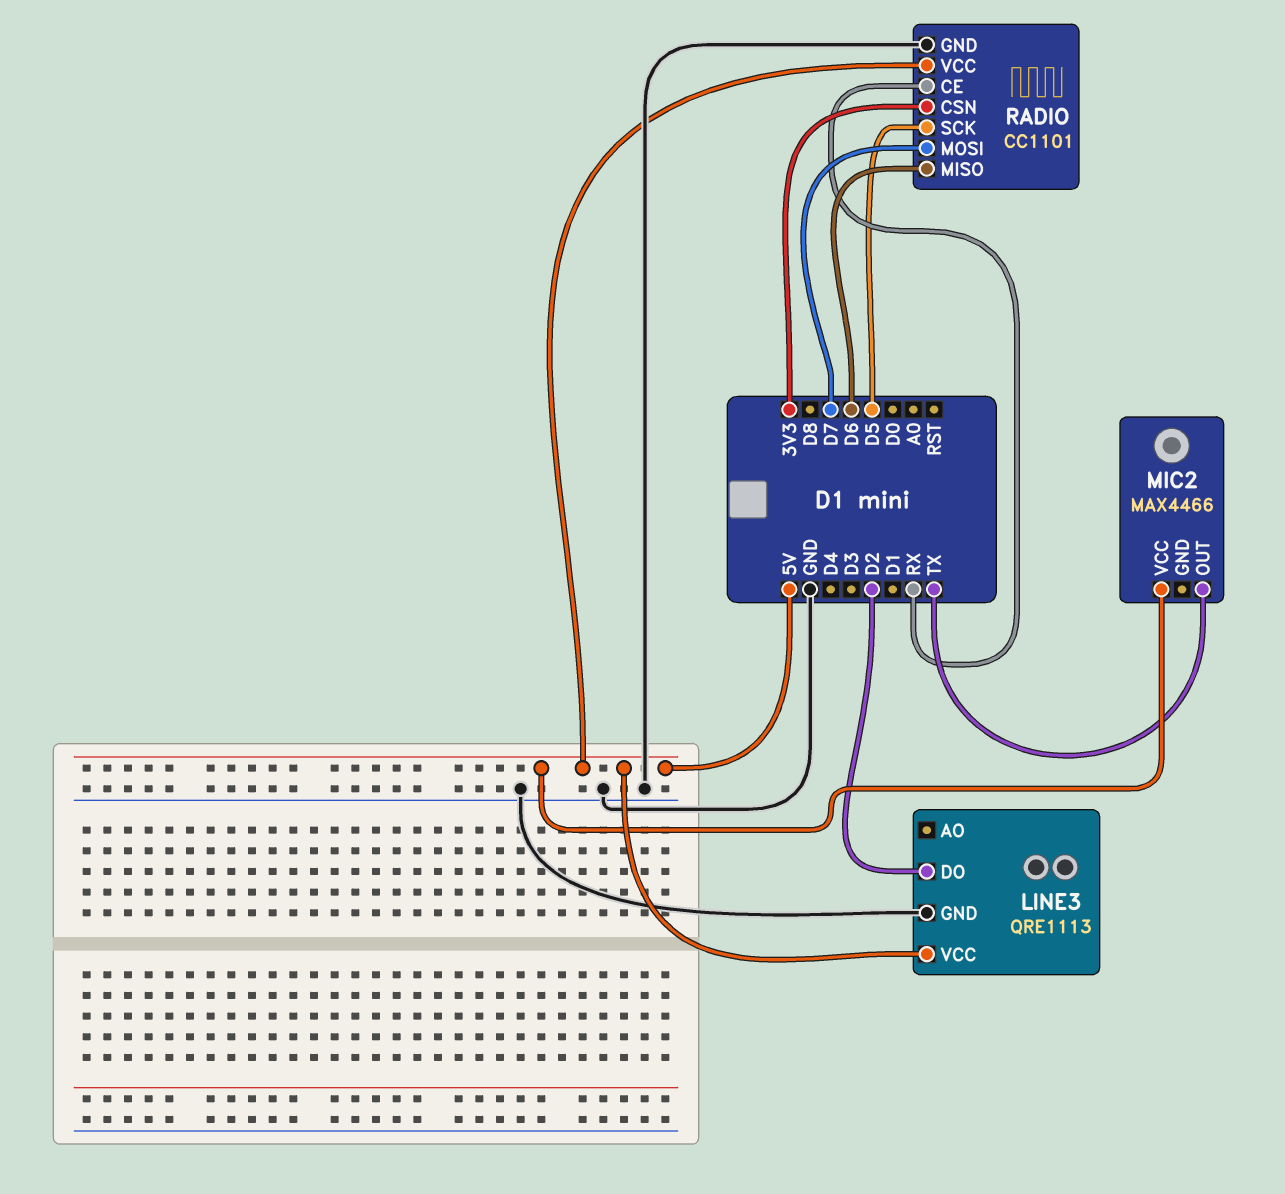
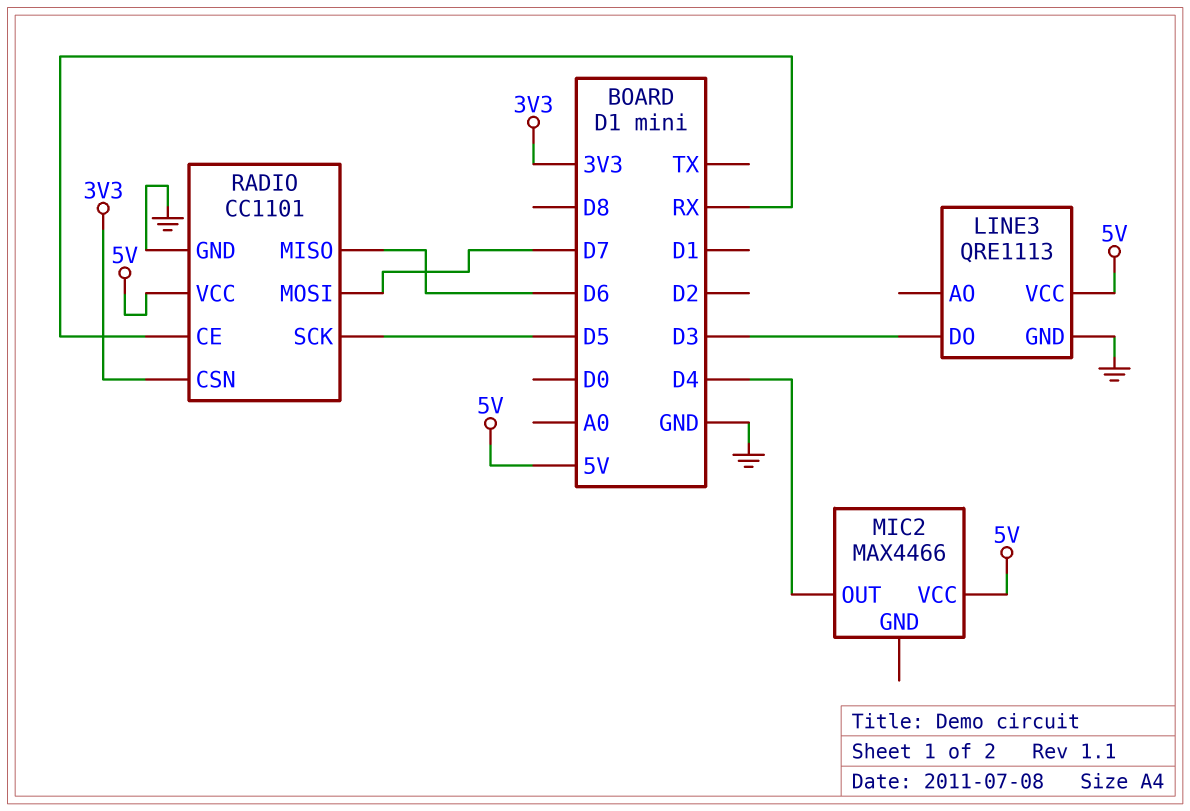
LINE3 pin DO: D2 -> D3
MIC2 pin OUT: TX -> D4

